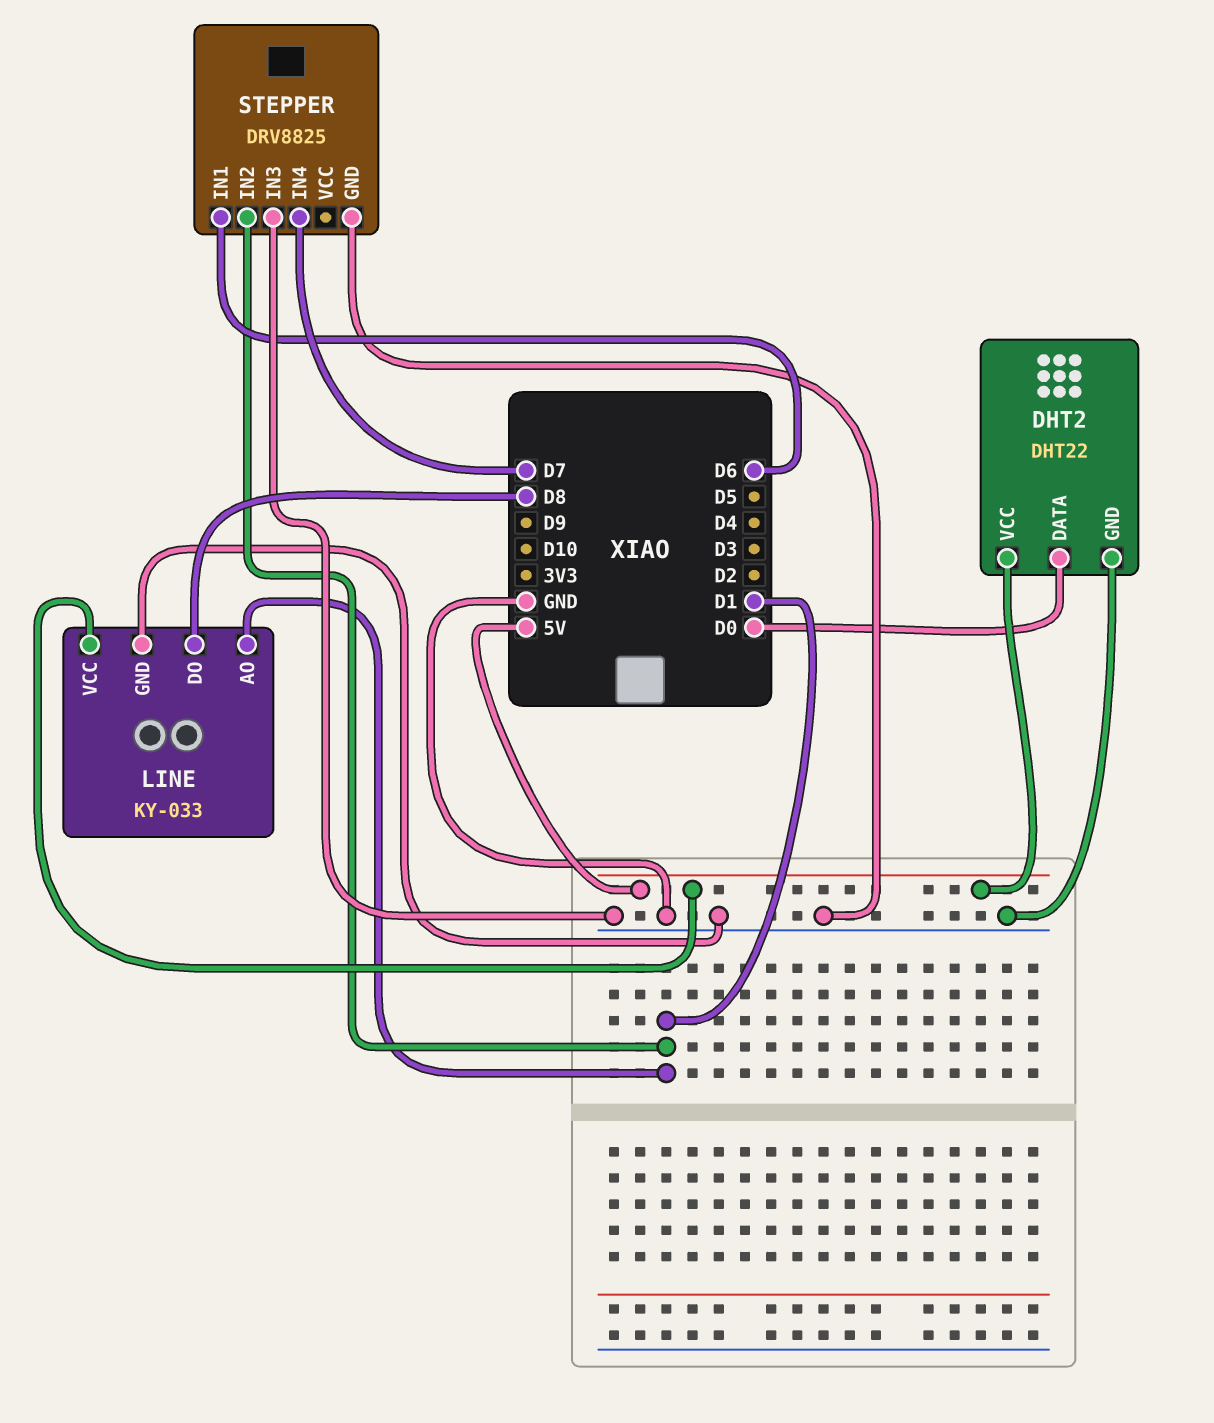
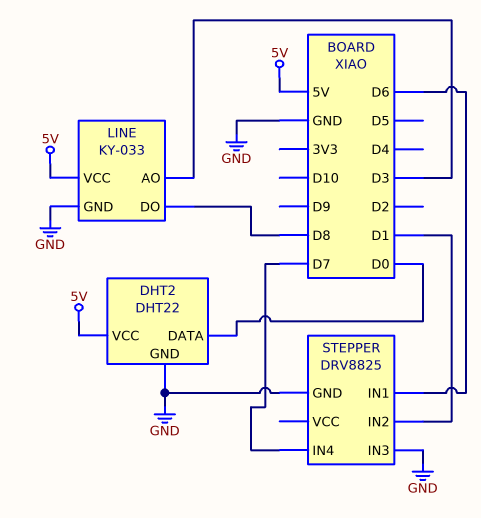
LINE pin AO: D1 -> D3

